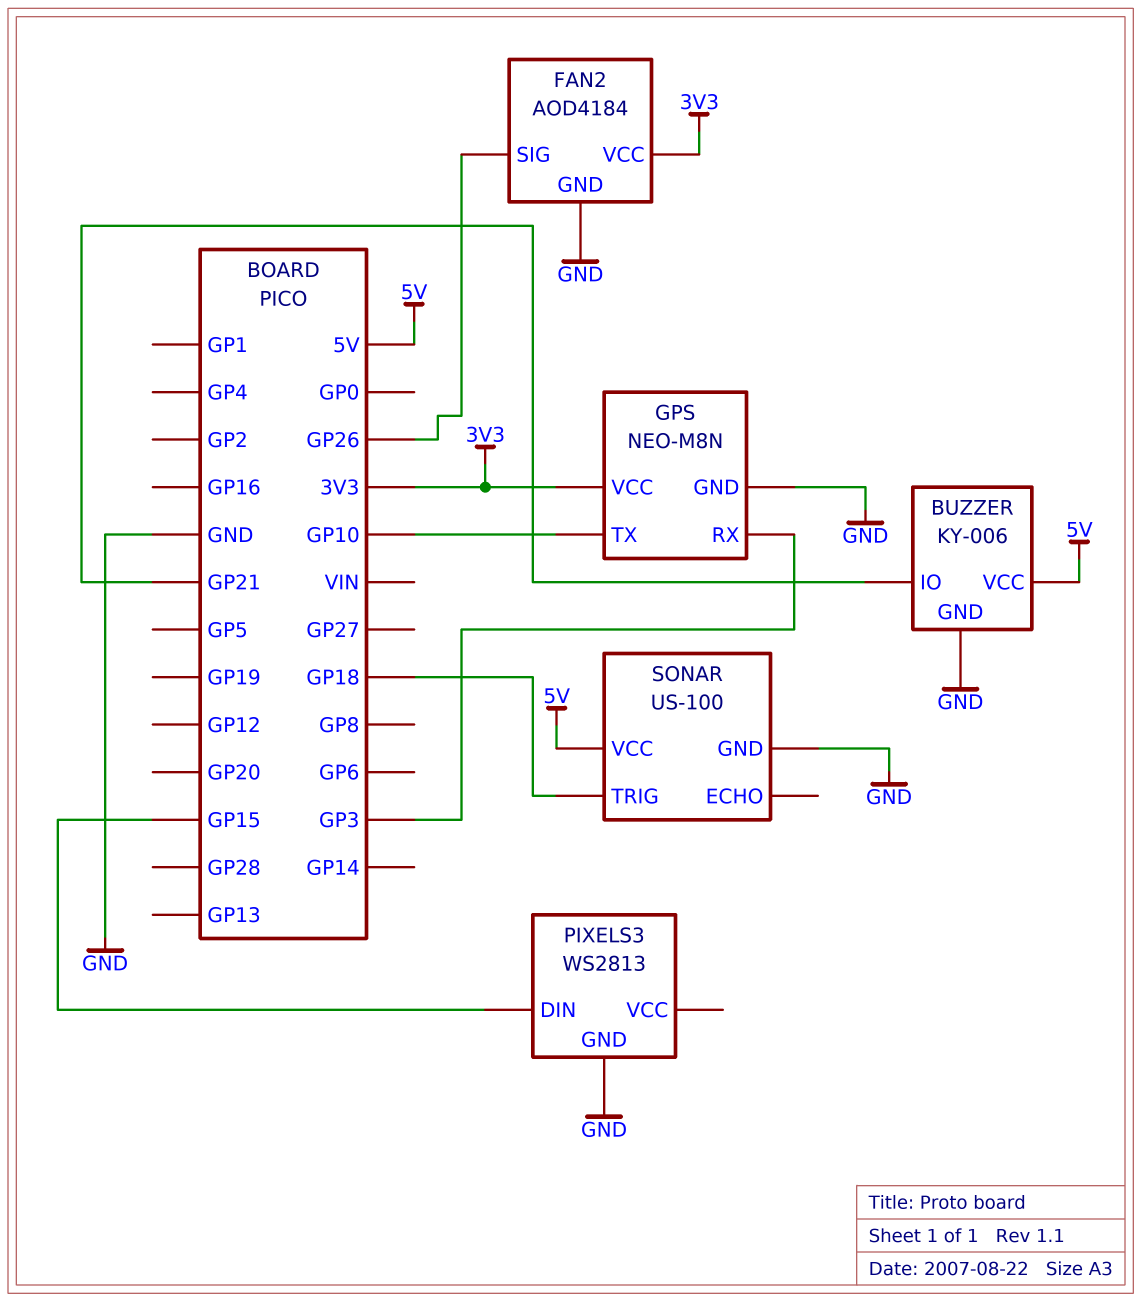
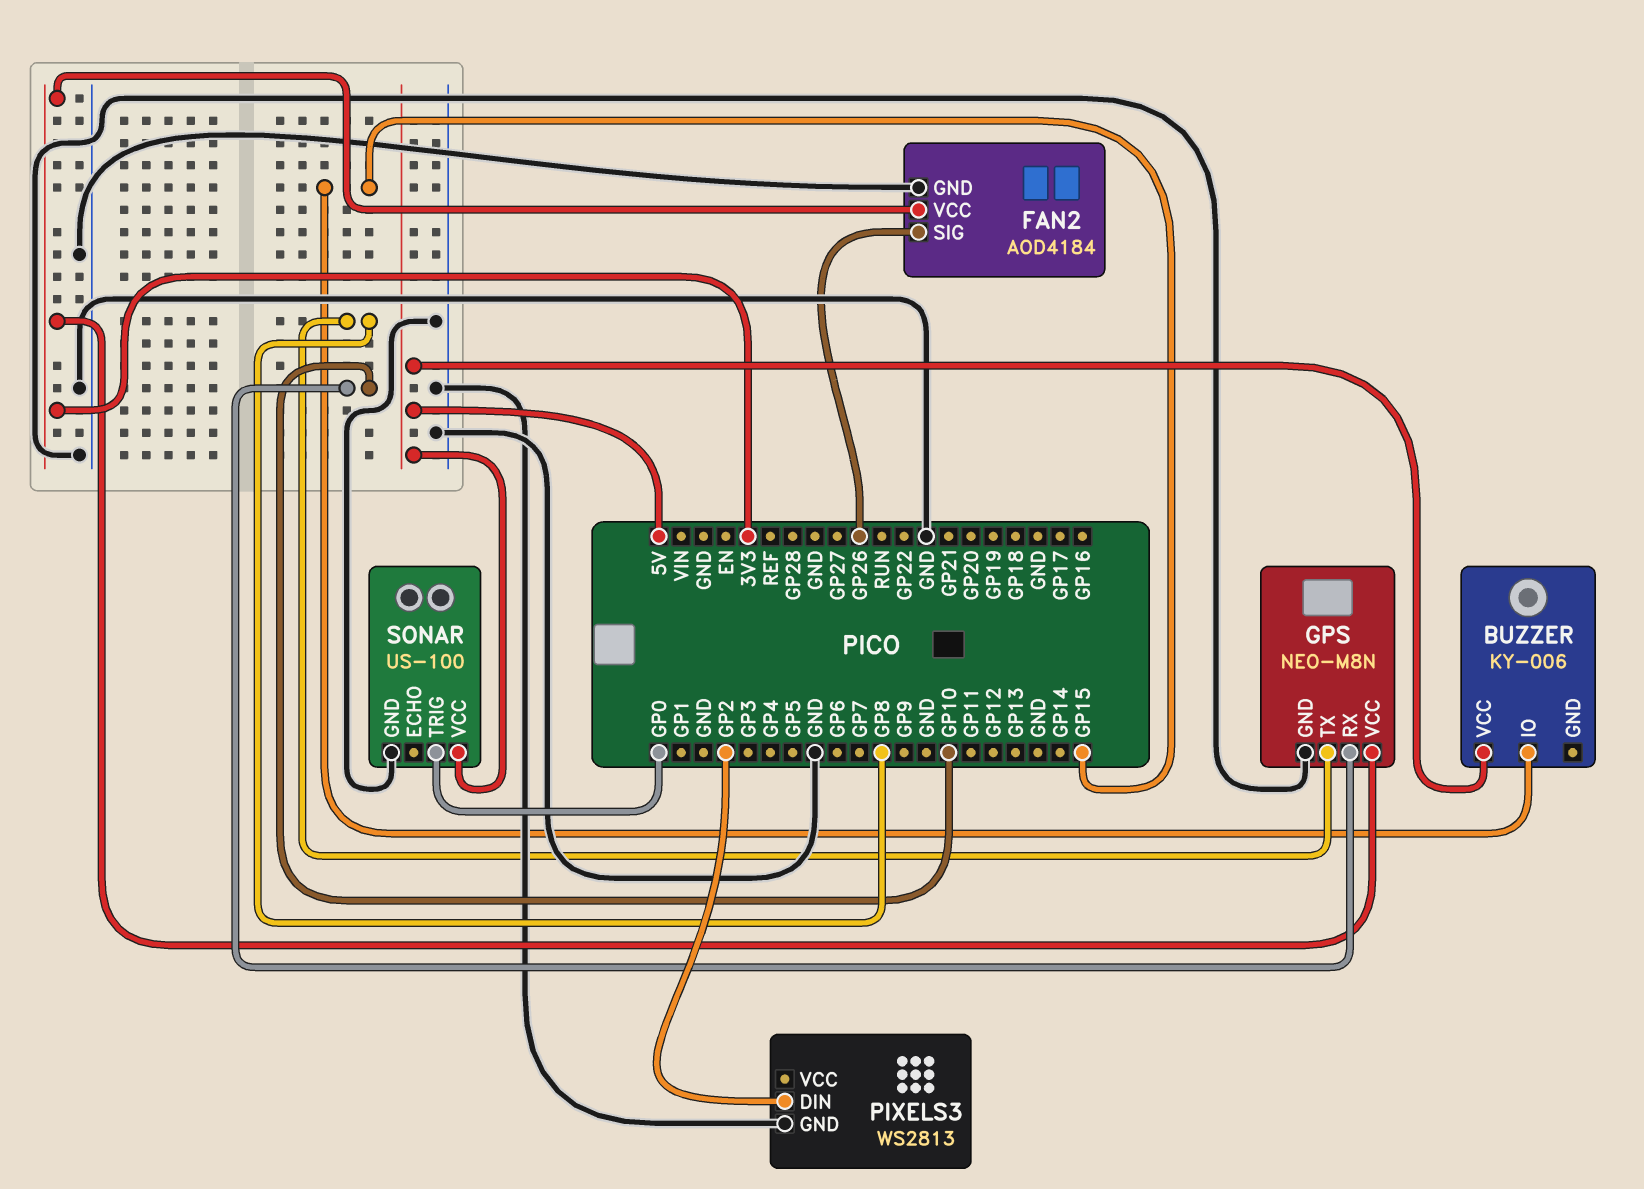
BUZZER pin GND: GND -> none
BUZZER pin IO: GP21 -> GP15
GPS pin RX: GP3 -> GP10
GPS pin TX: GP10 -> GP8
PIXELS3 pin DIN: GP15 -> GP2
SONAR pin TRIG: GP18 -> GP0

